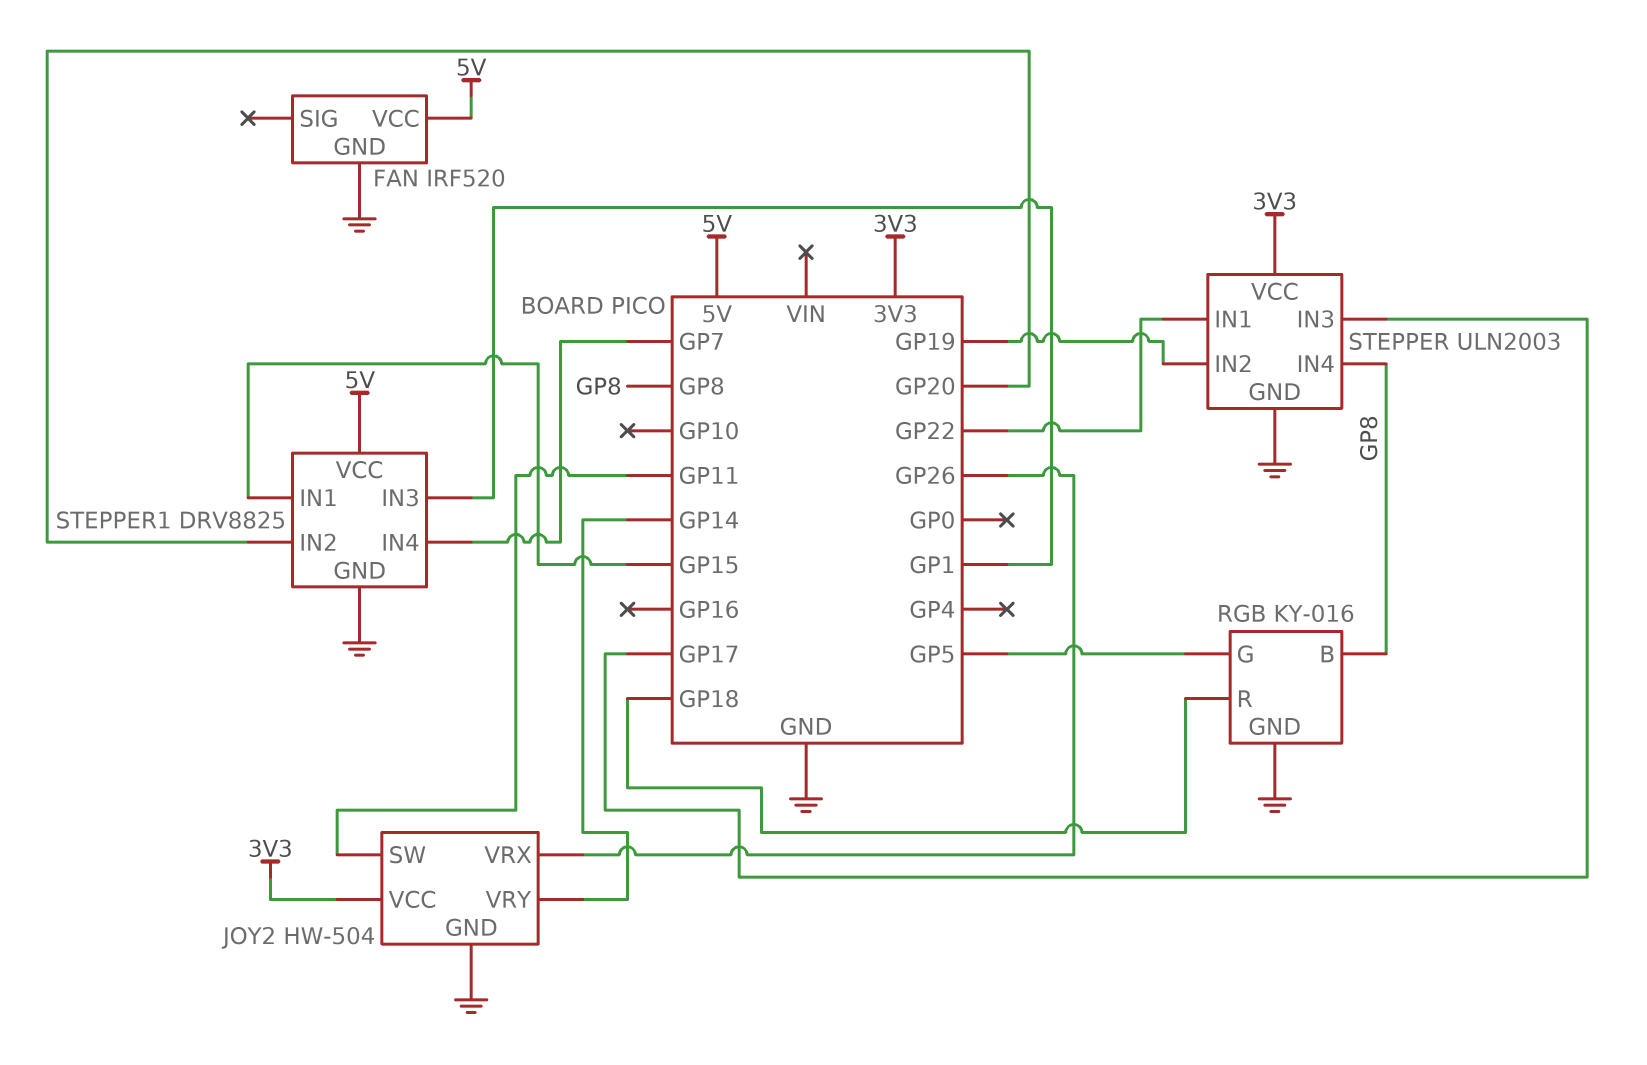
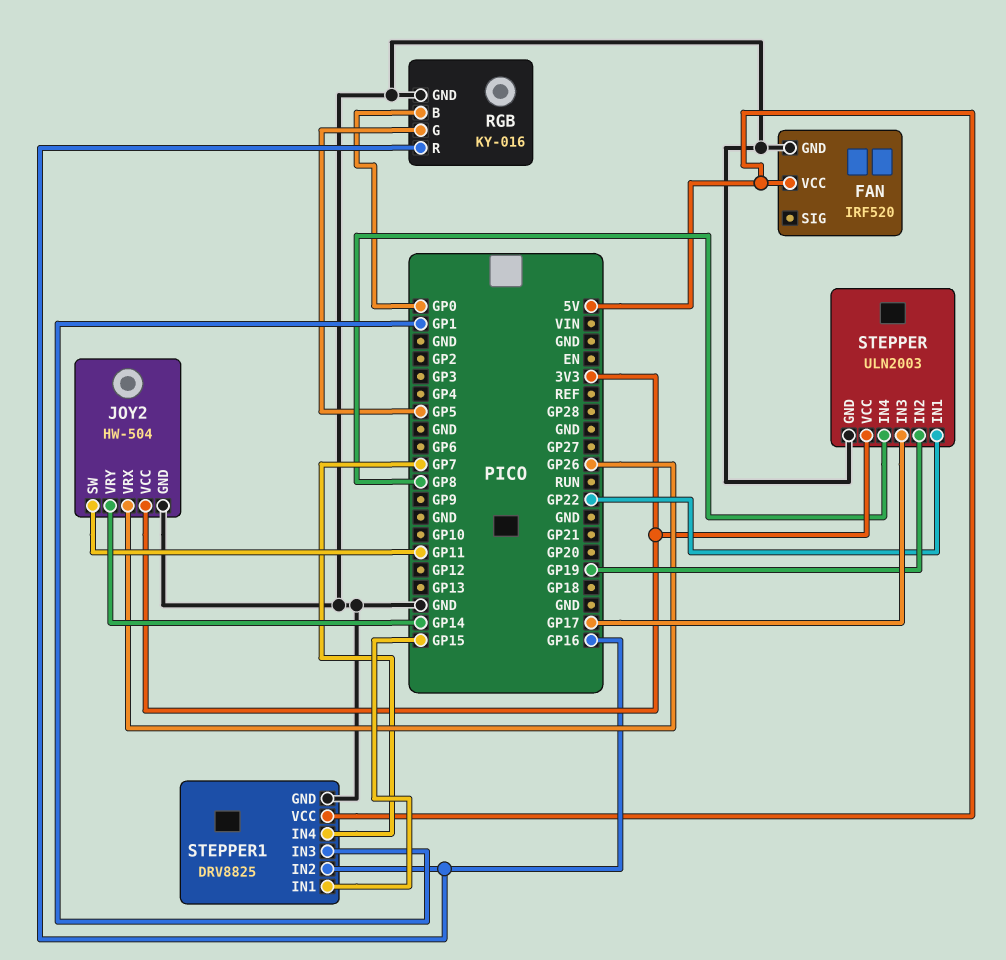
RGB pin B: GP8 -> GP0
RGB pin R: GP18 -> GP16
STEPPER1 pin IN2: GP20 -> GP16

